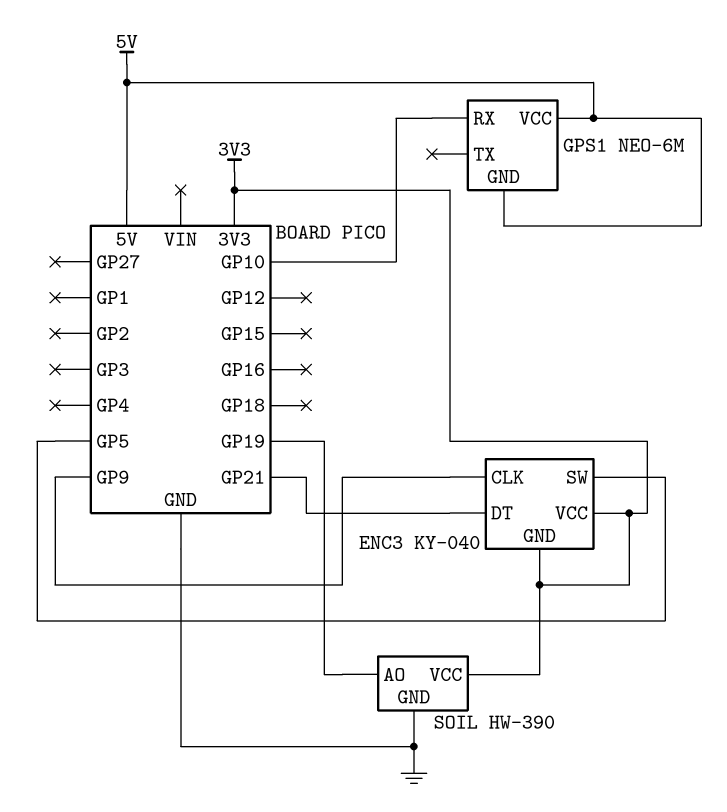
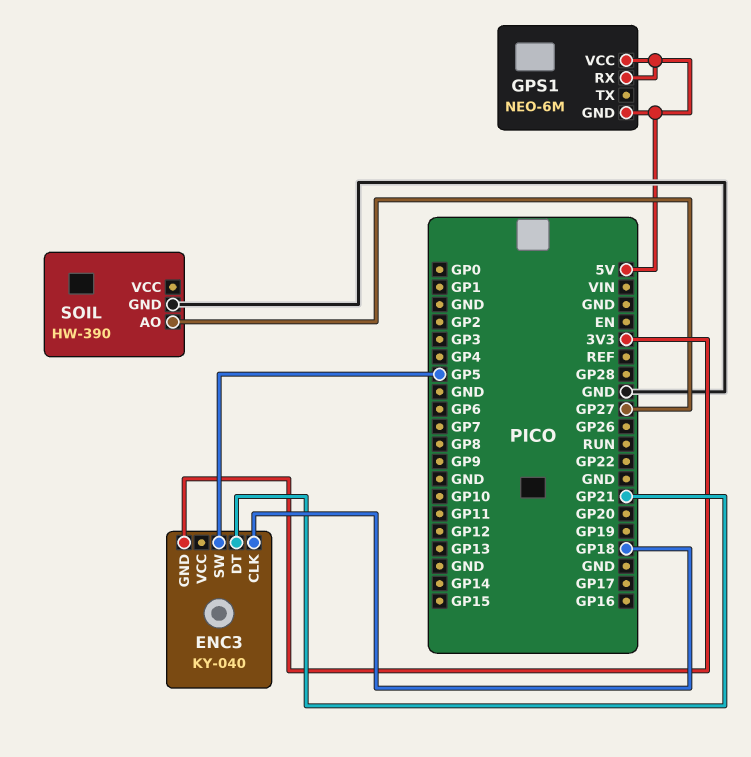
ENC3 pin CLK: GP9 -> GP18
ENC3 pin VCC: 3V3 -> none
GPS1 pin RX: GP10 -> 5V
SOIL pin AO: GP19 -> GP27
SOIL pin VCC: 3V3 -> none

